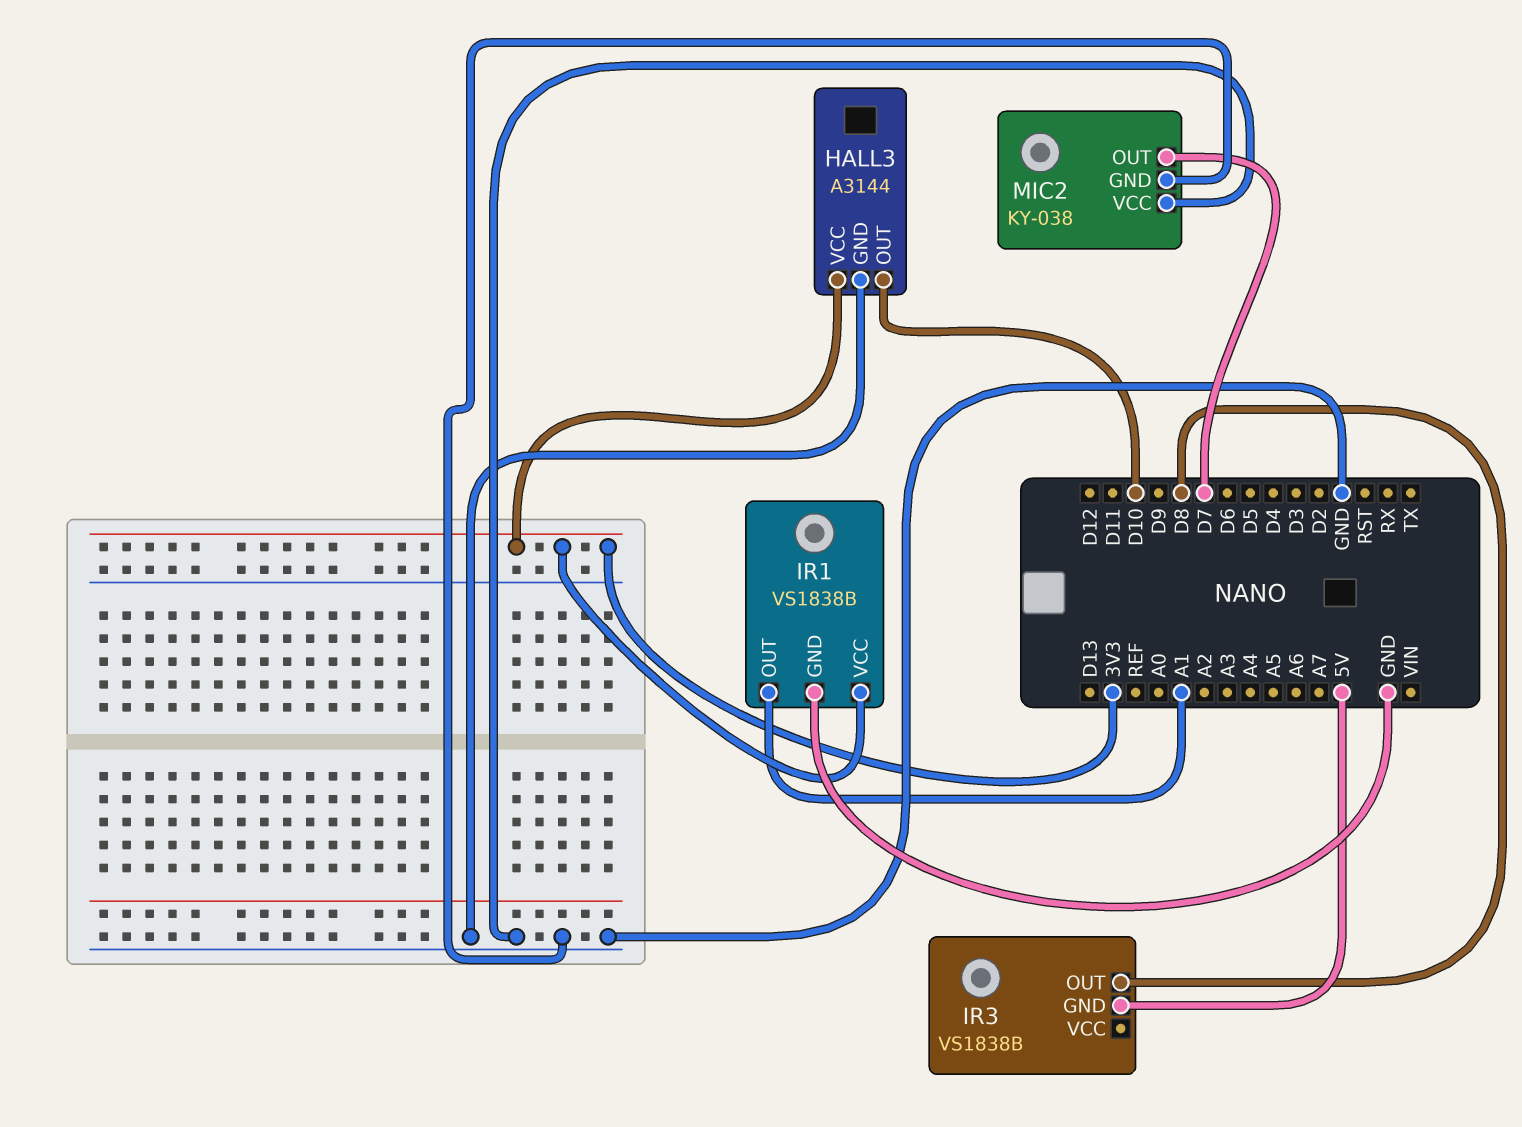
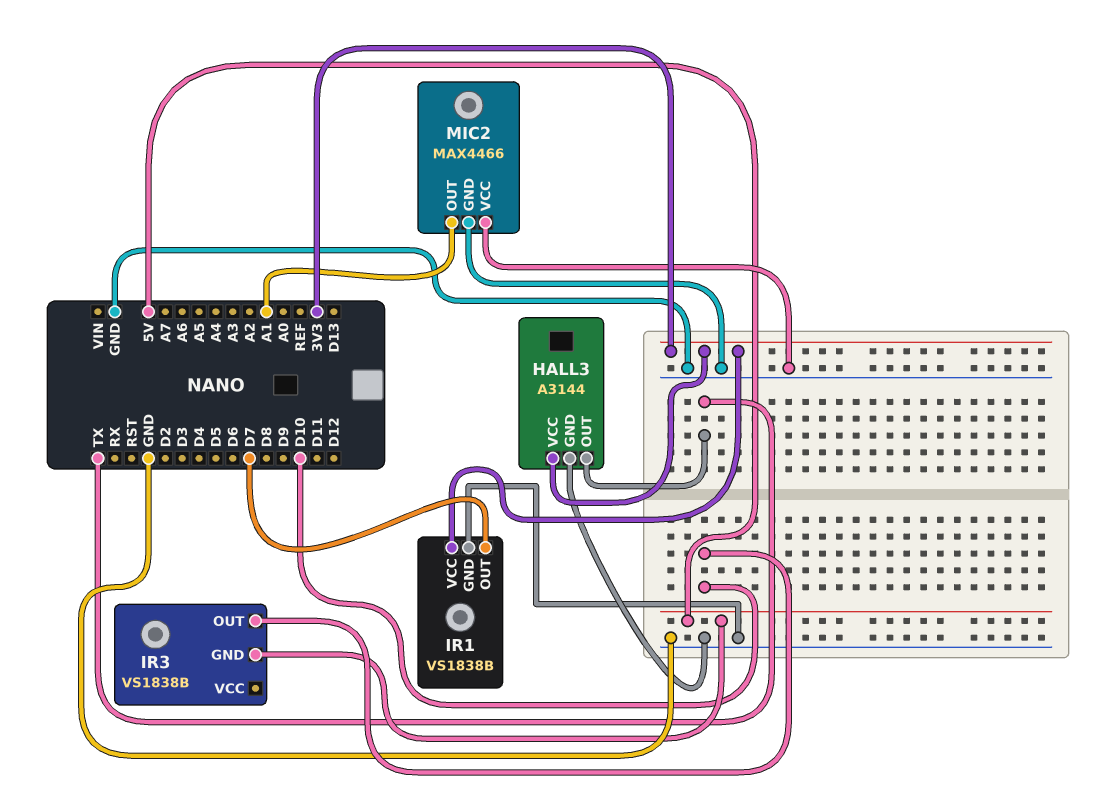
HALL3 pin OUT: D10 -> TX
IR1 pin OUT: A1 -> D7
IR3 pin OUT: D8 -> D10
MIC2: KY-038 -> MAX4466
MIC2 pin OUT: D7 -> A1

